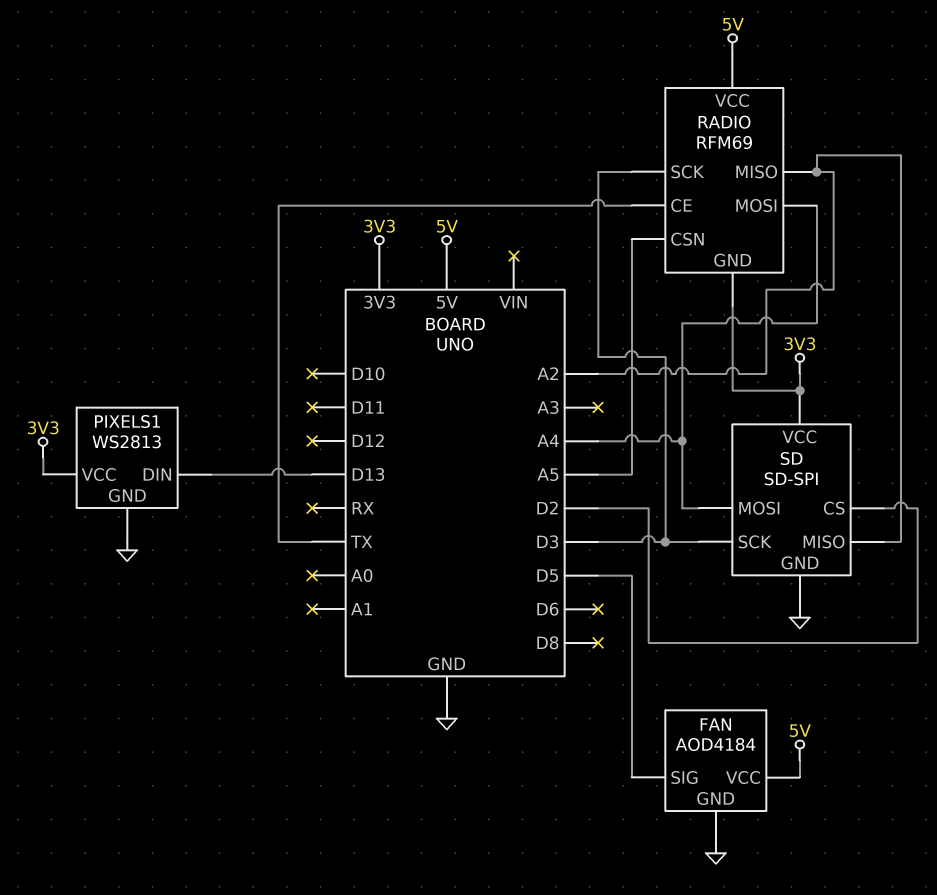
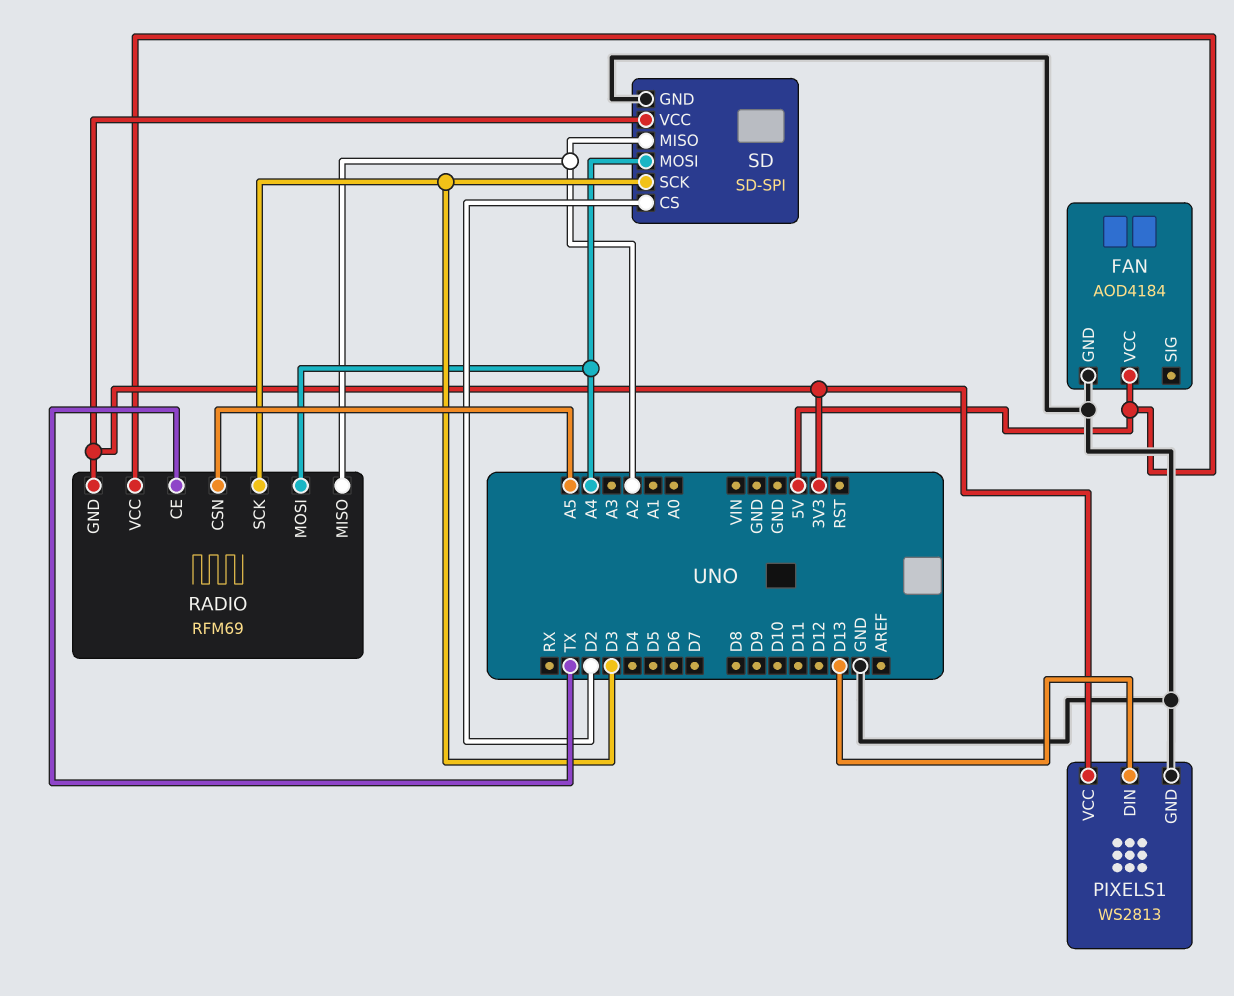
FAN pin SIG: D5 -> none

